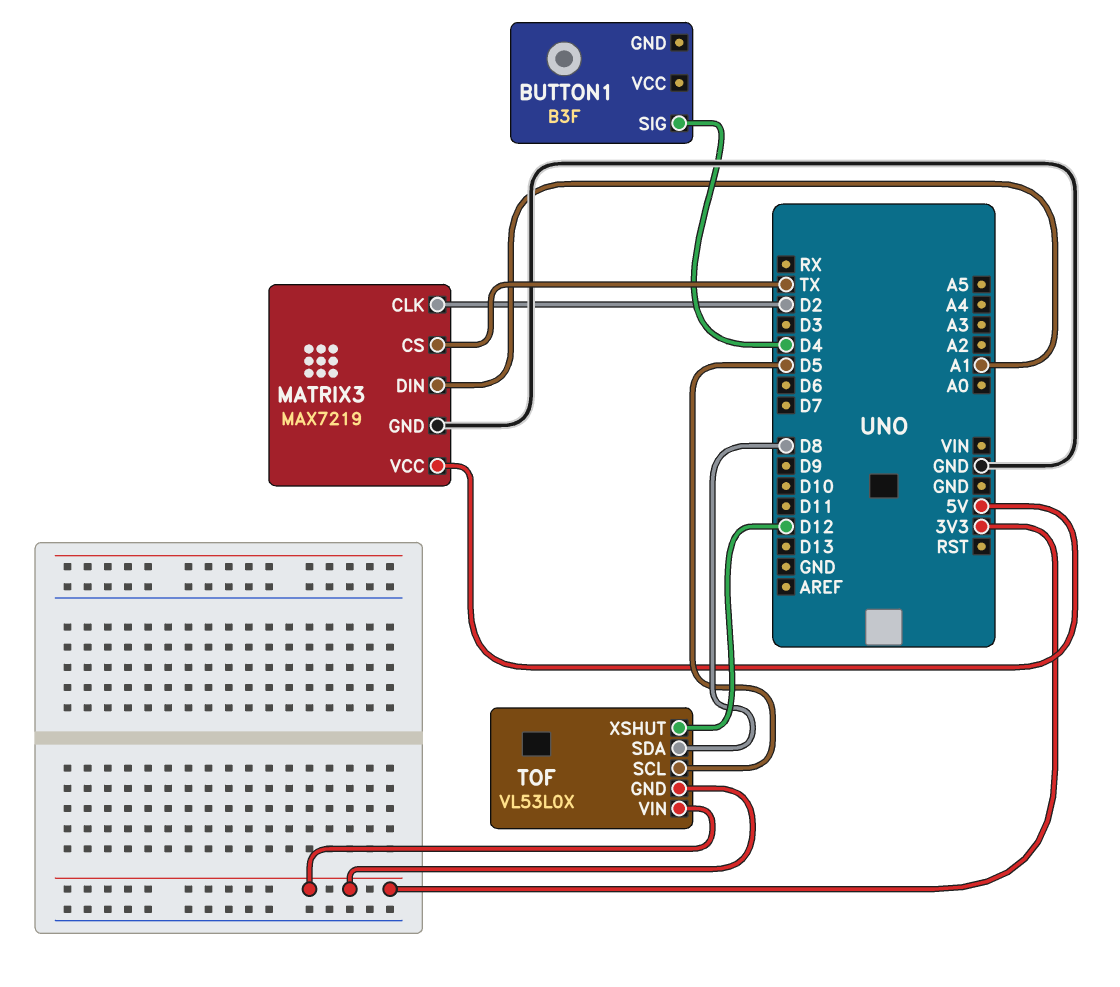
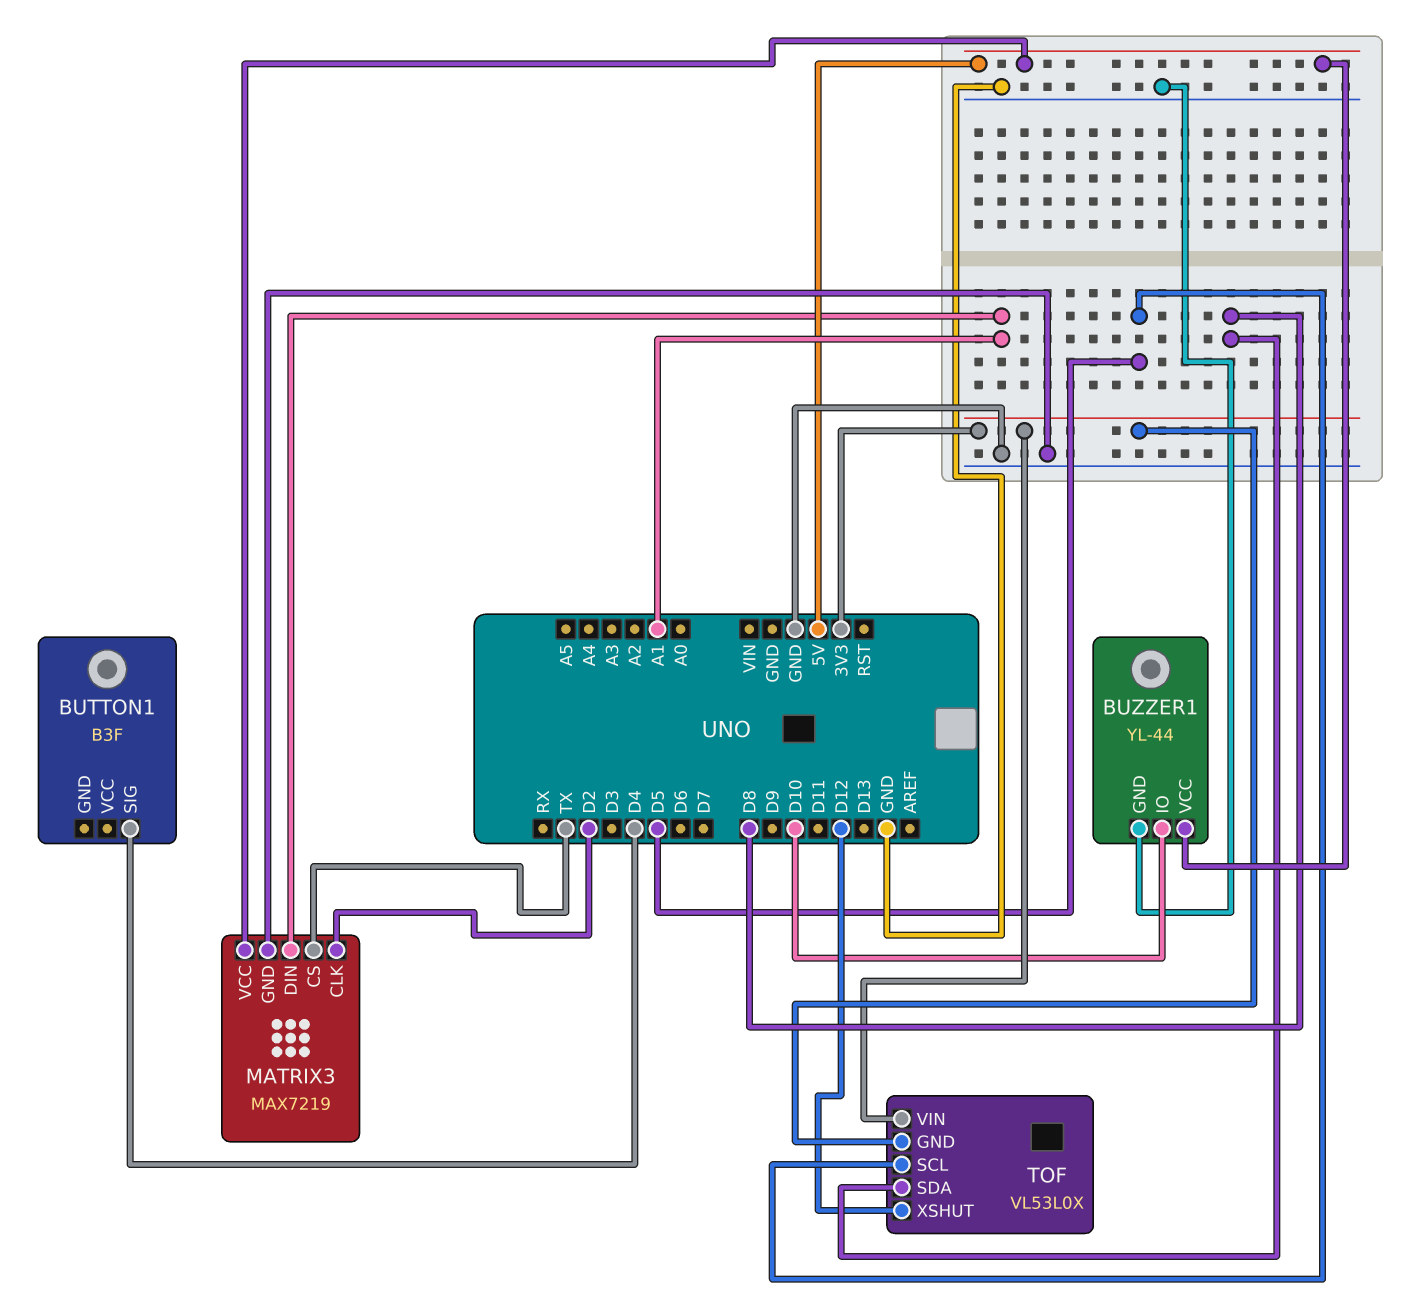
BUZZER1: none -> YL-44
BUZZER1 pin GND: none -> GND
BUZZER1 pin IO: none -> D10
BUZZER1 pin VCC: none -> 5V

